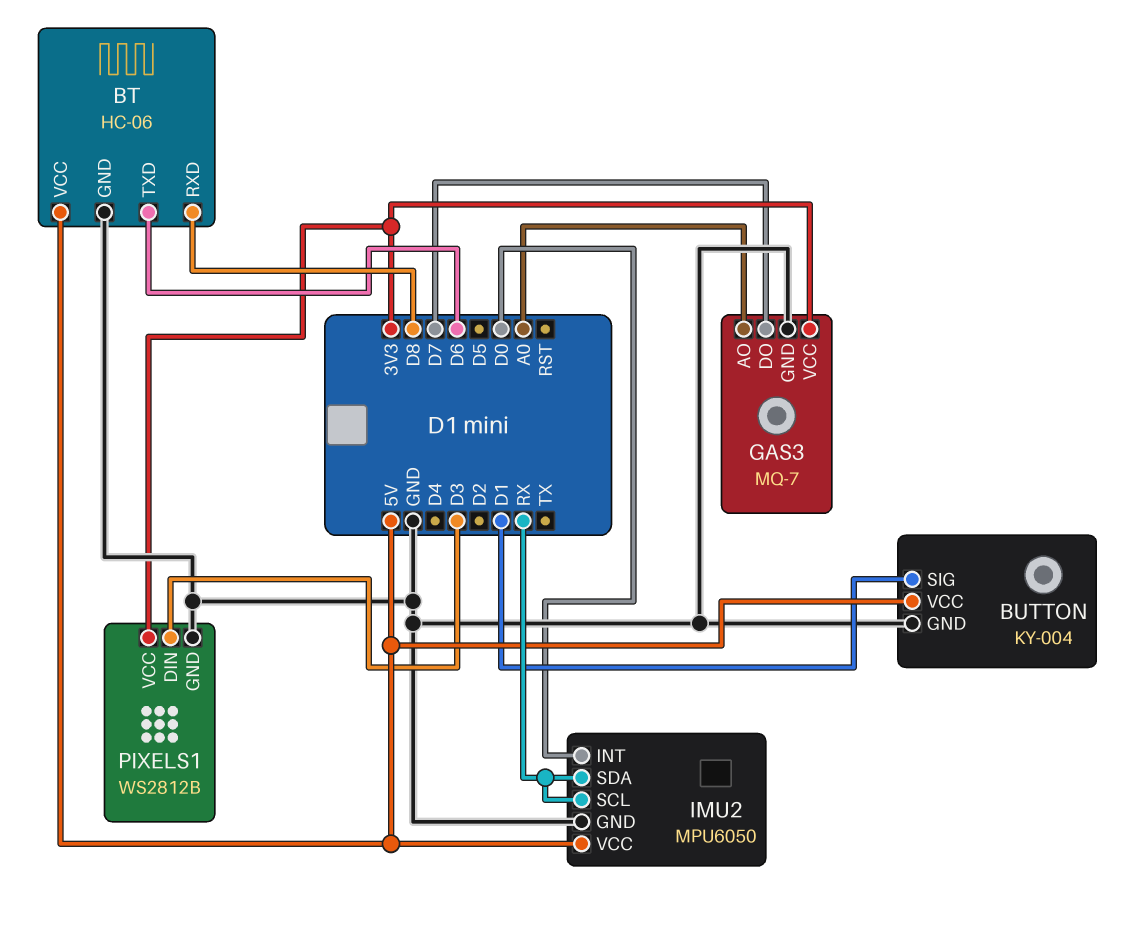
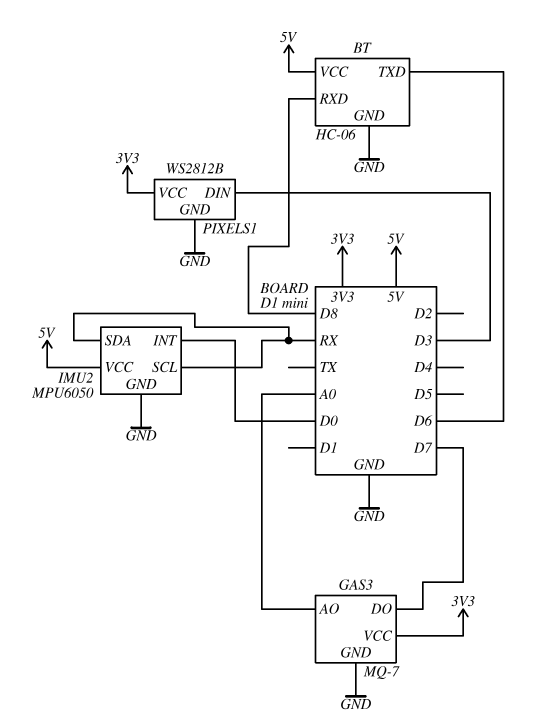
BUTTON: KY-004 -> none
BUTTON pin GND: GND -> none
BUTTON pin SIG: D1 -> none
BUTTON pin VCC: 5V -> none

